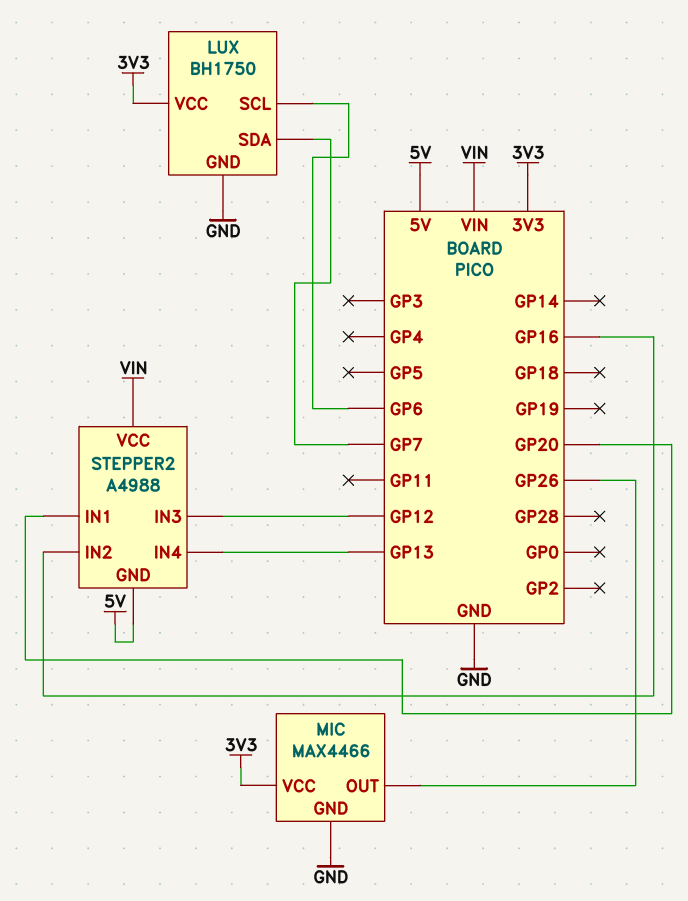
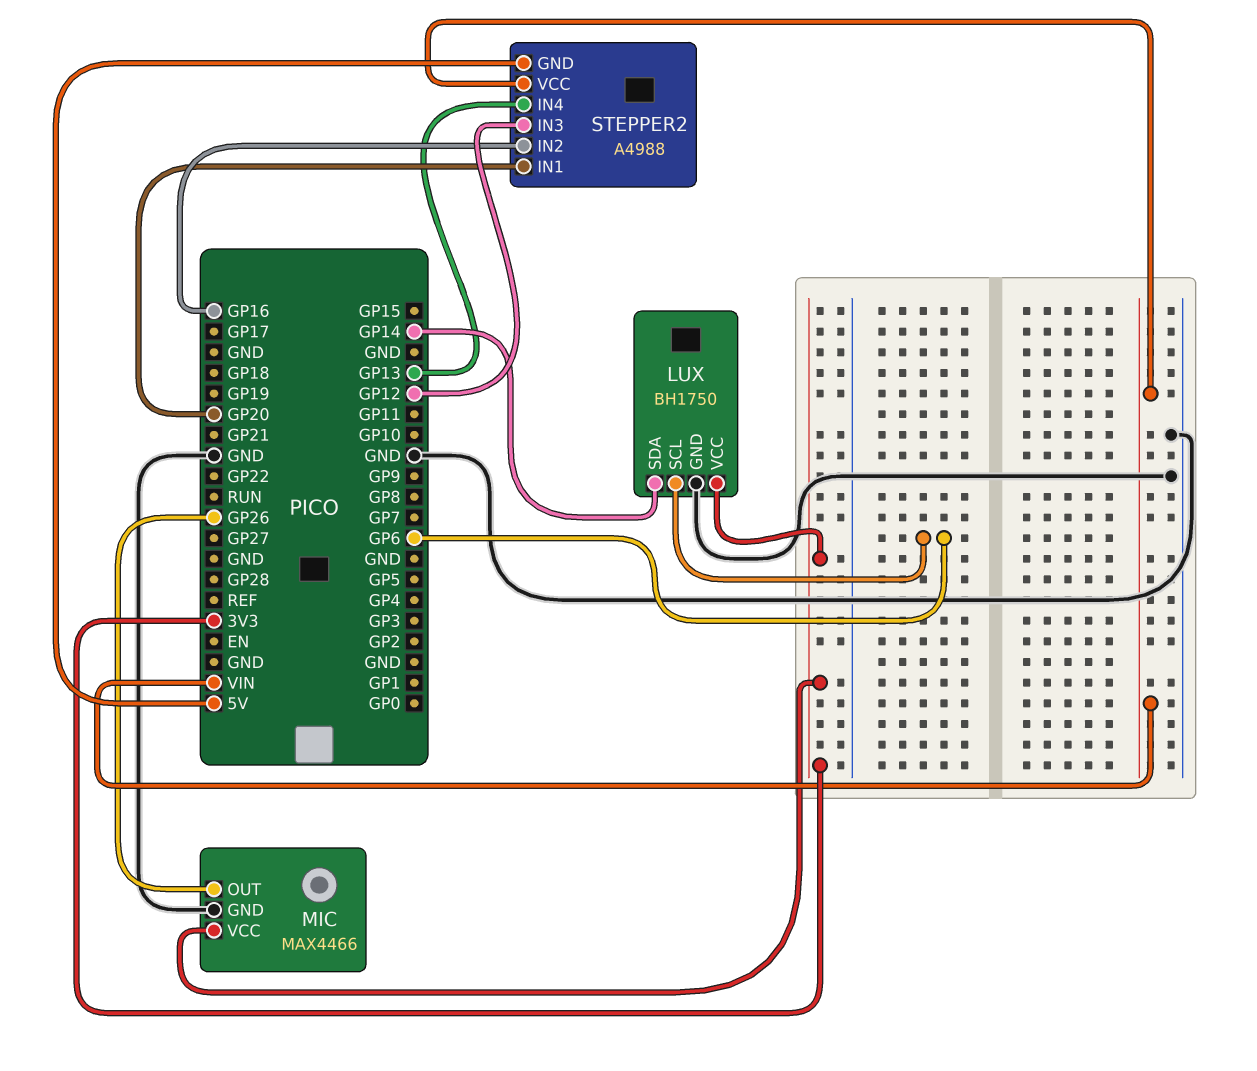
LUX pin SDA: GP7 -> GP14

